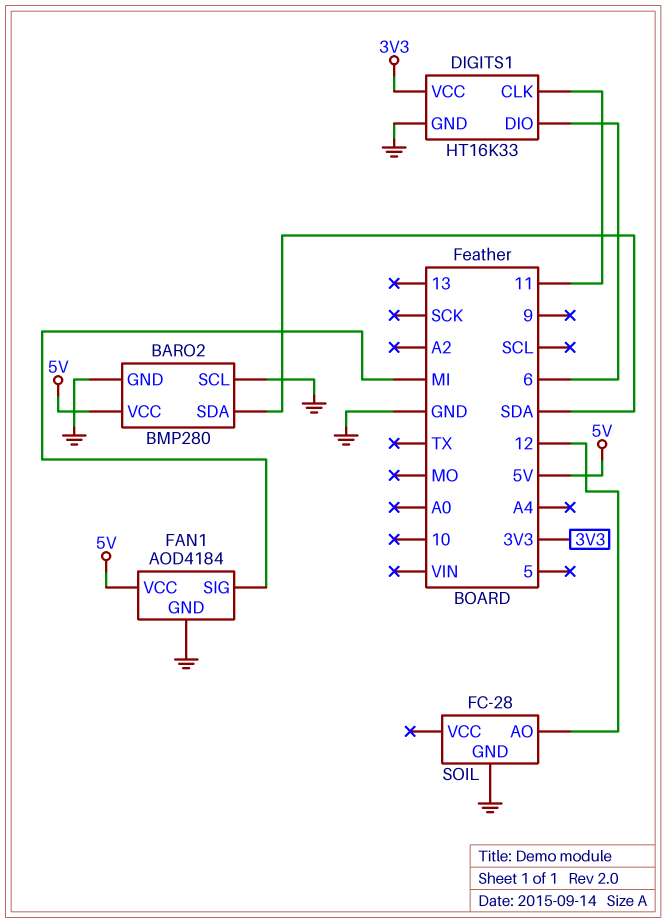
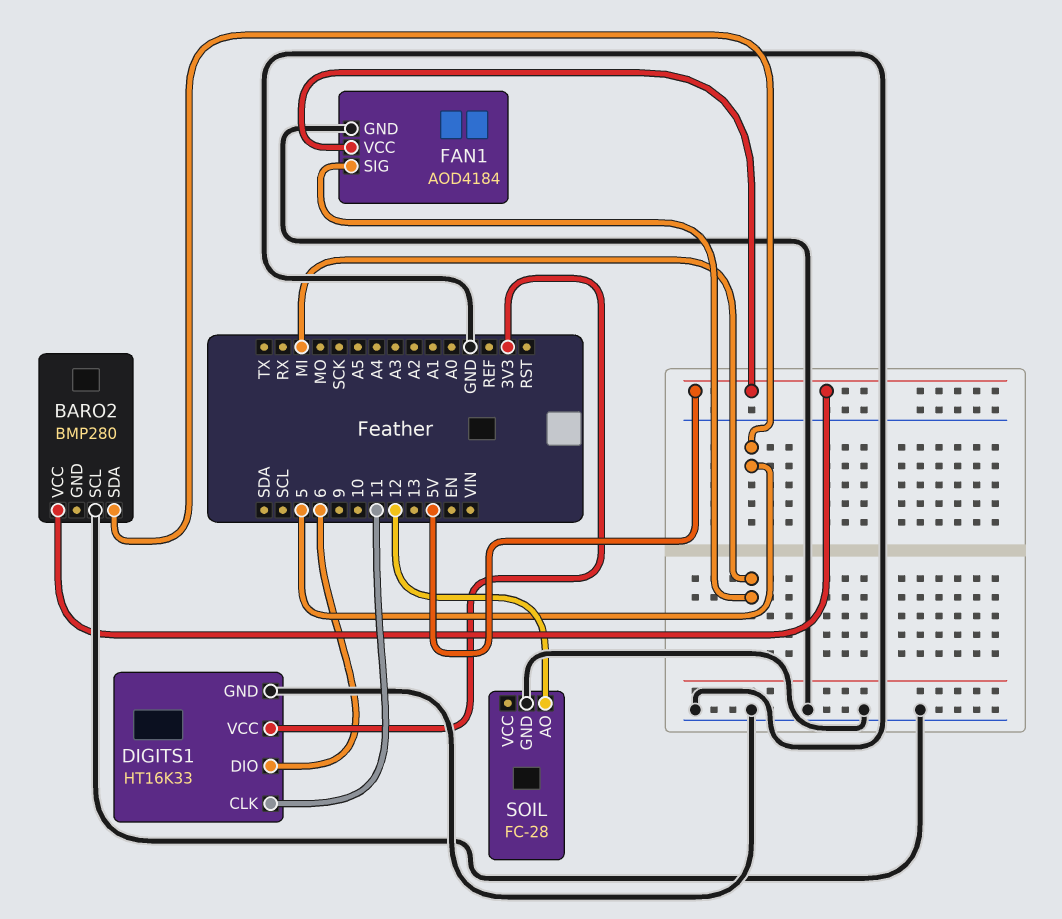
BARO2 pin GND: GND -> none
BARO2 pin SDA: SDA -> 5

